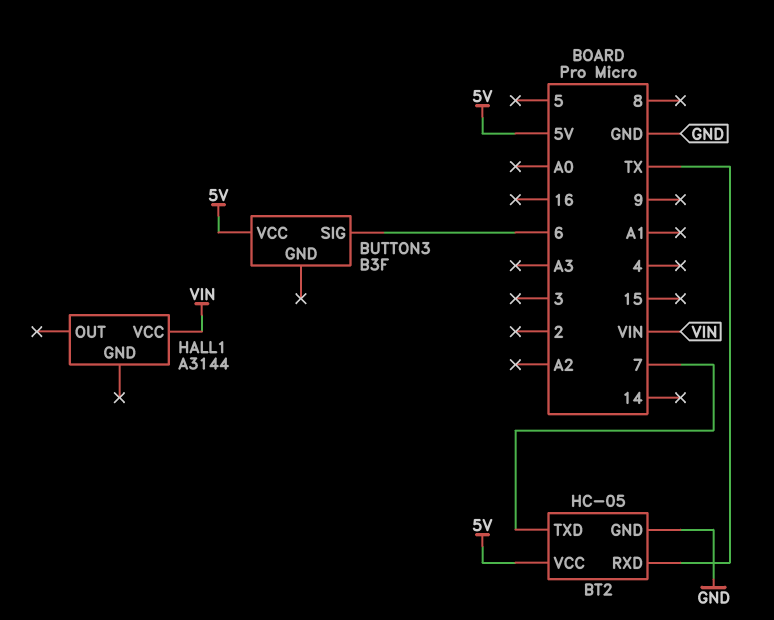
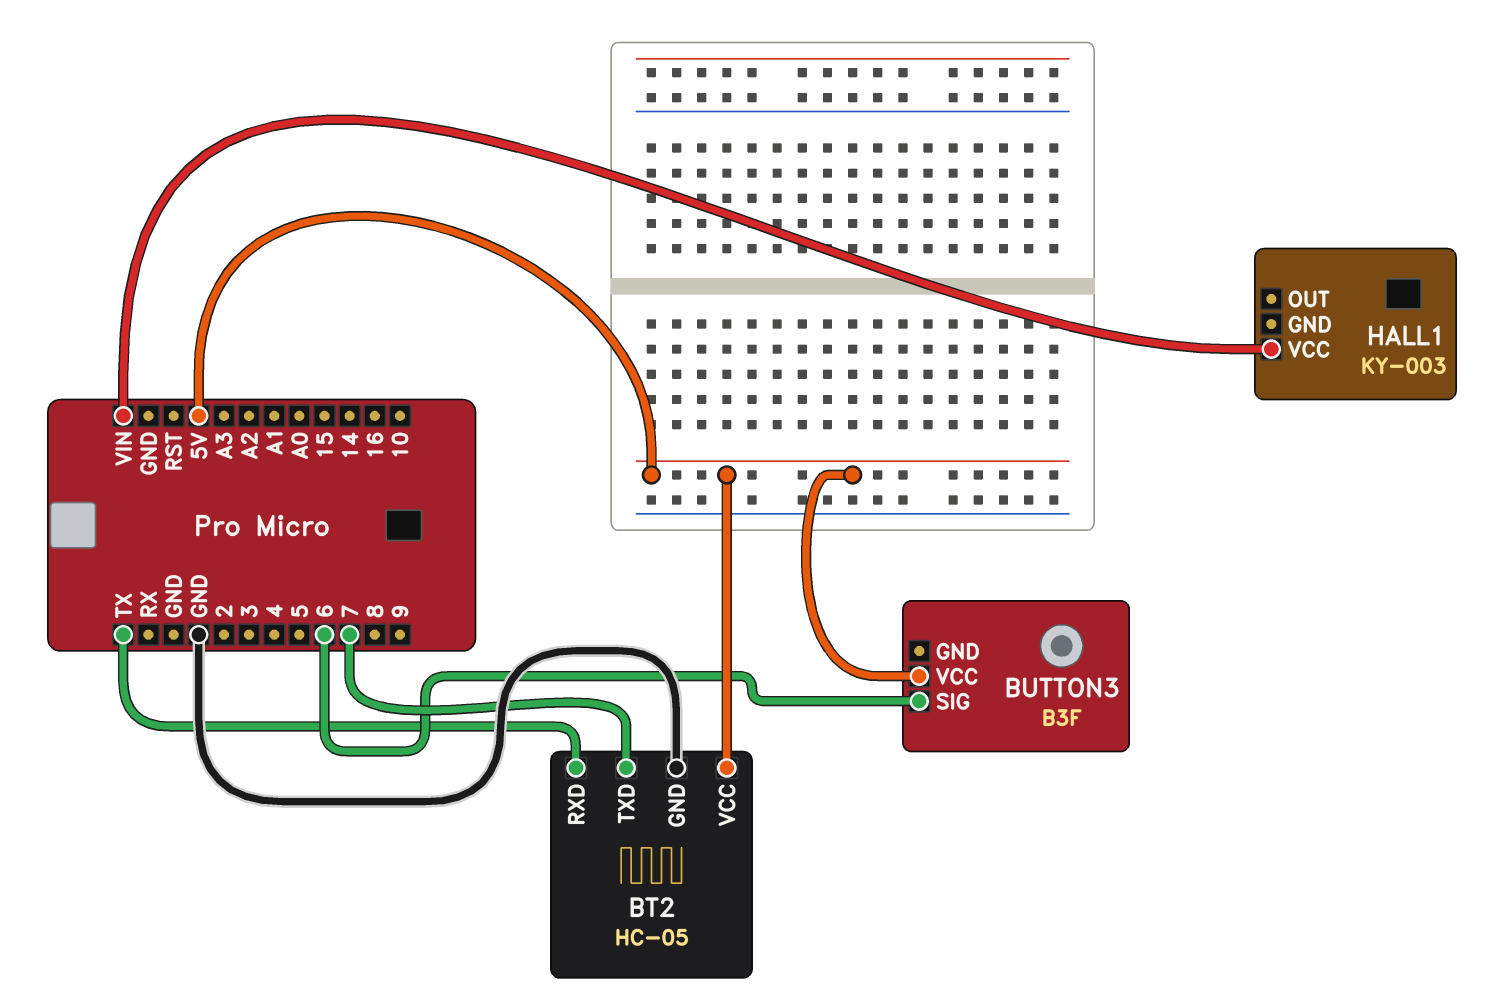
HALL1: A3144 -> KY-003

